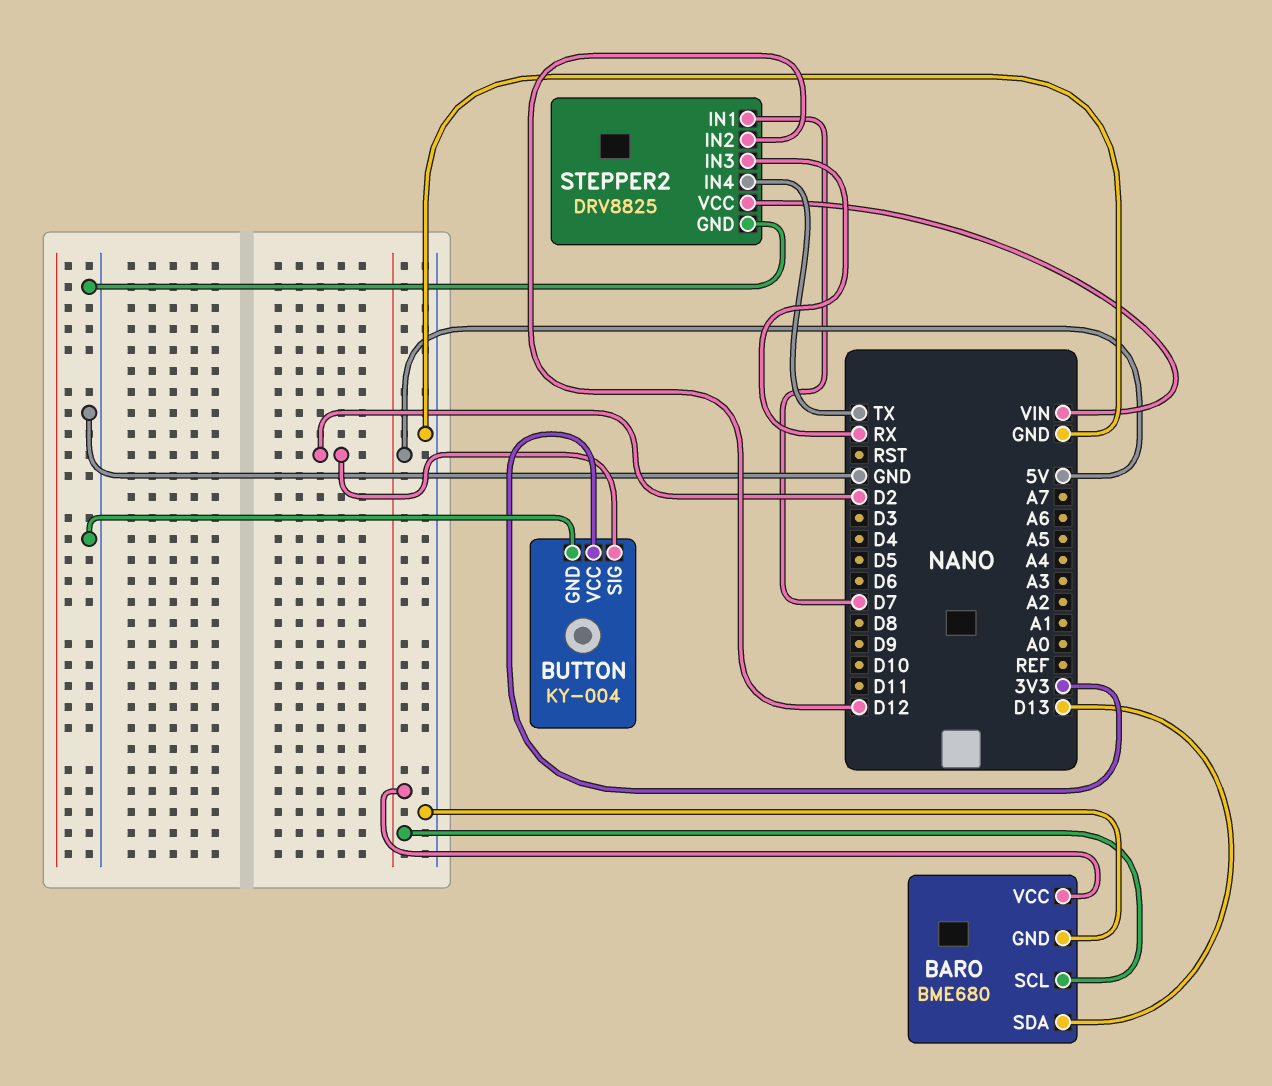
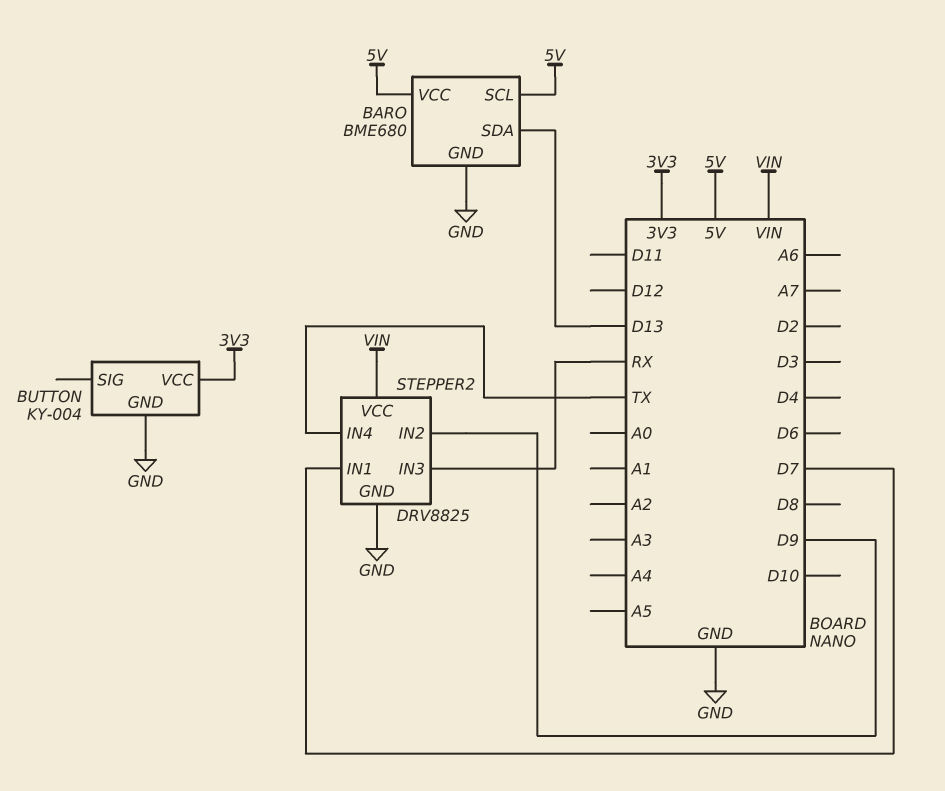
BUTTON pin SIG: D2 -> none
STEPPER2 pin IN2: D12 -> D9

